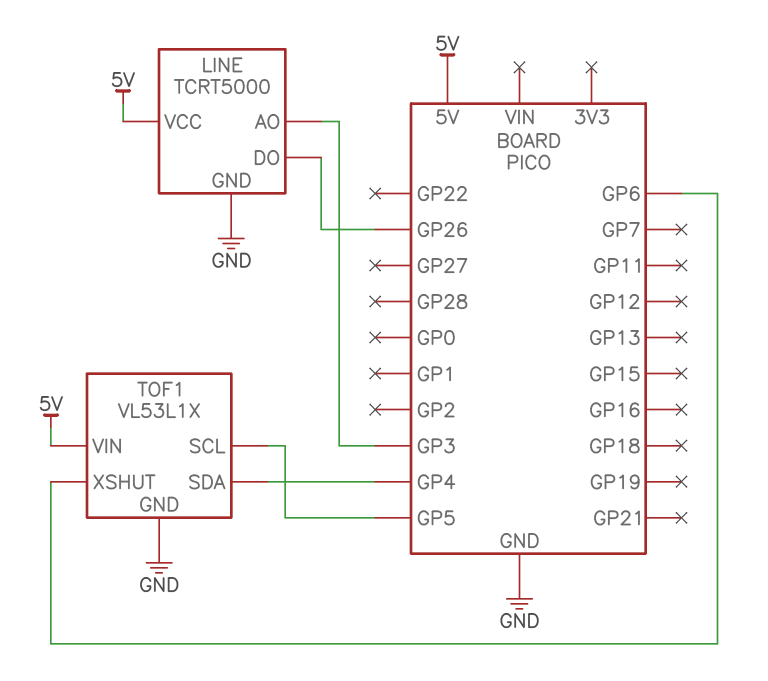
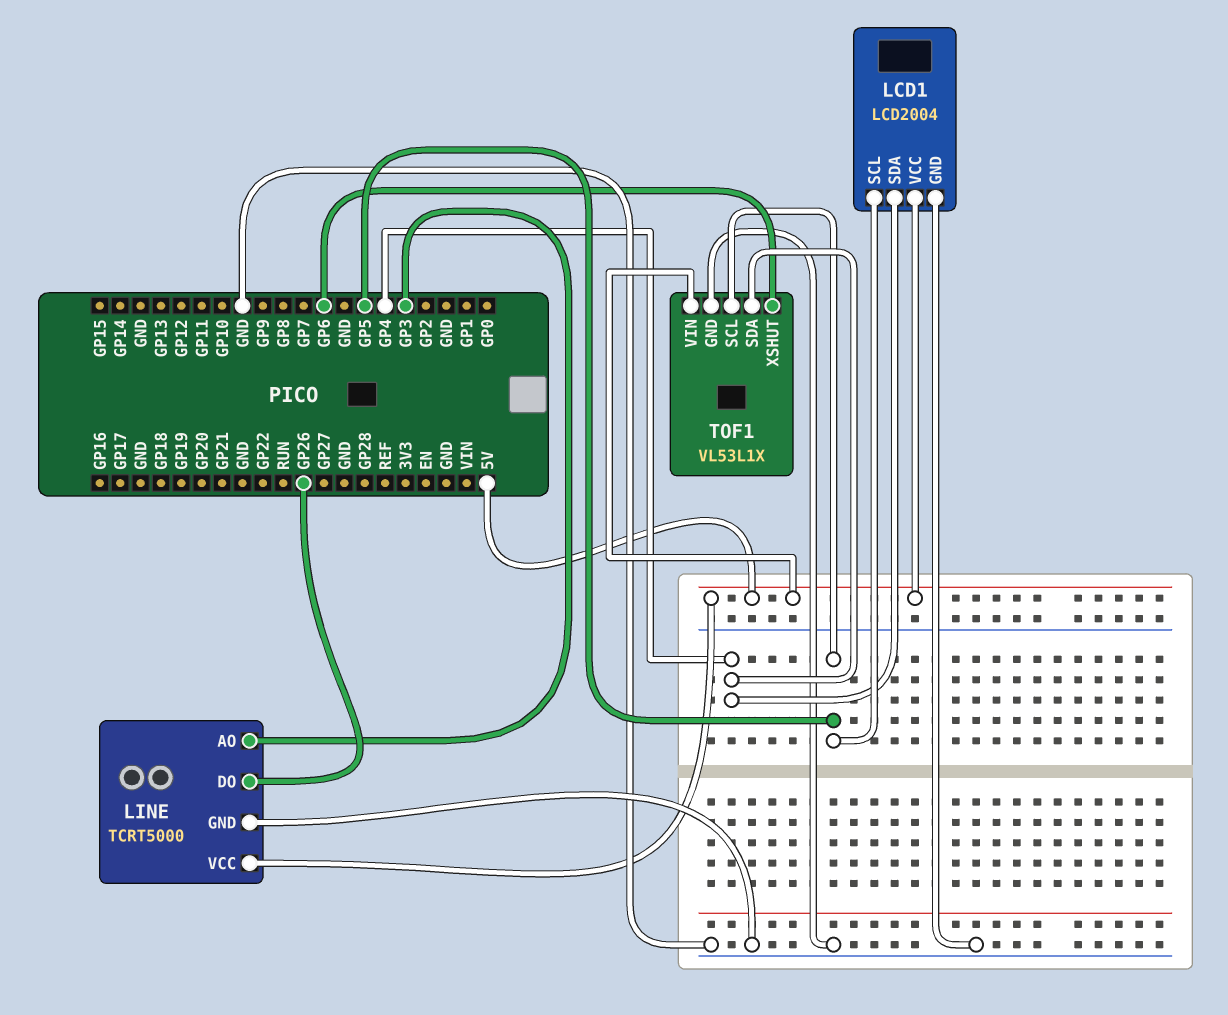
LCD1: none -> LCD2004
LCD1 pin GND: none -> GND
LCD1 pin SCL: none -> GP5
LCD1 pin SDA: none -> GP4
LCD1 pin VCC: none -> 5V

